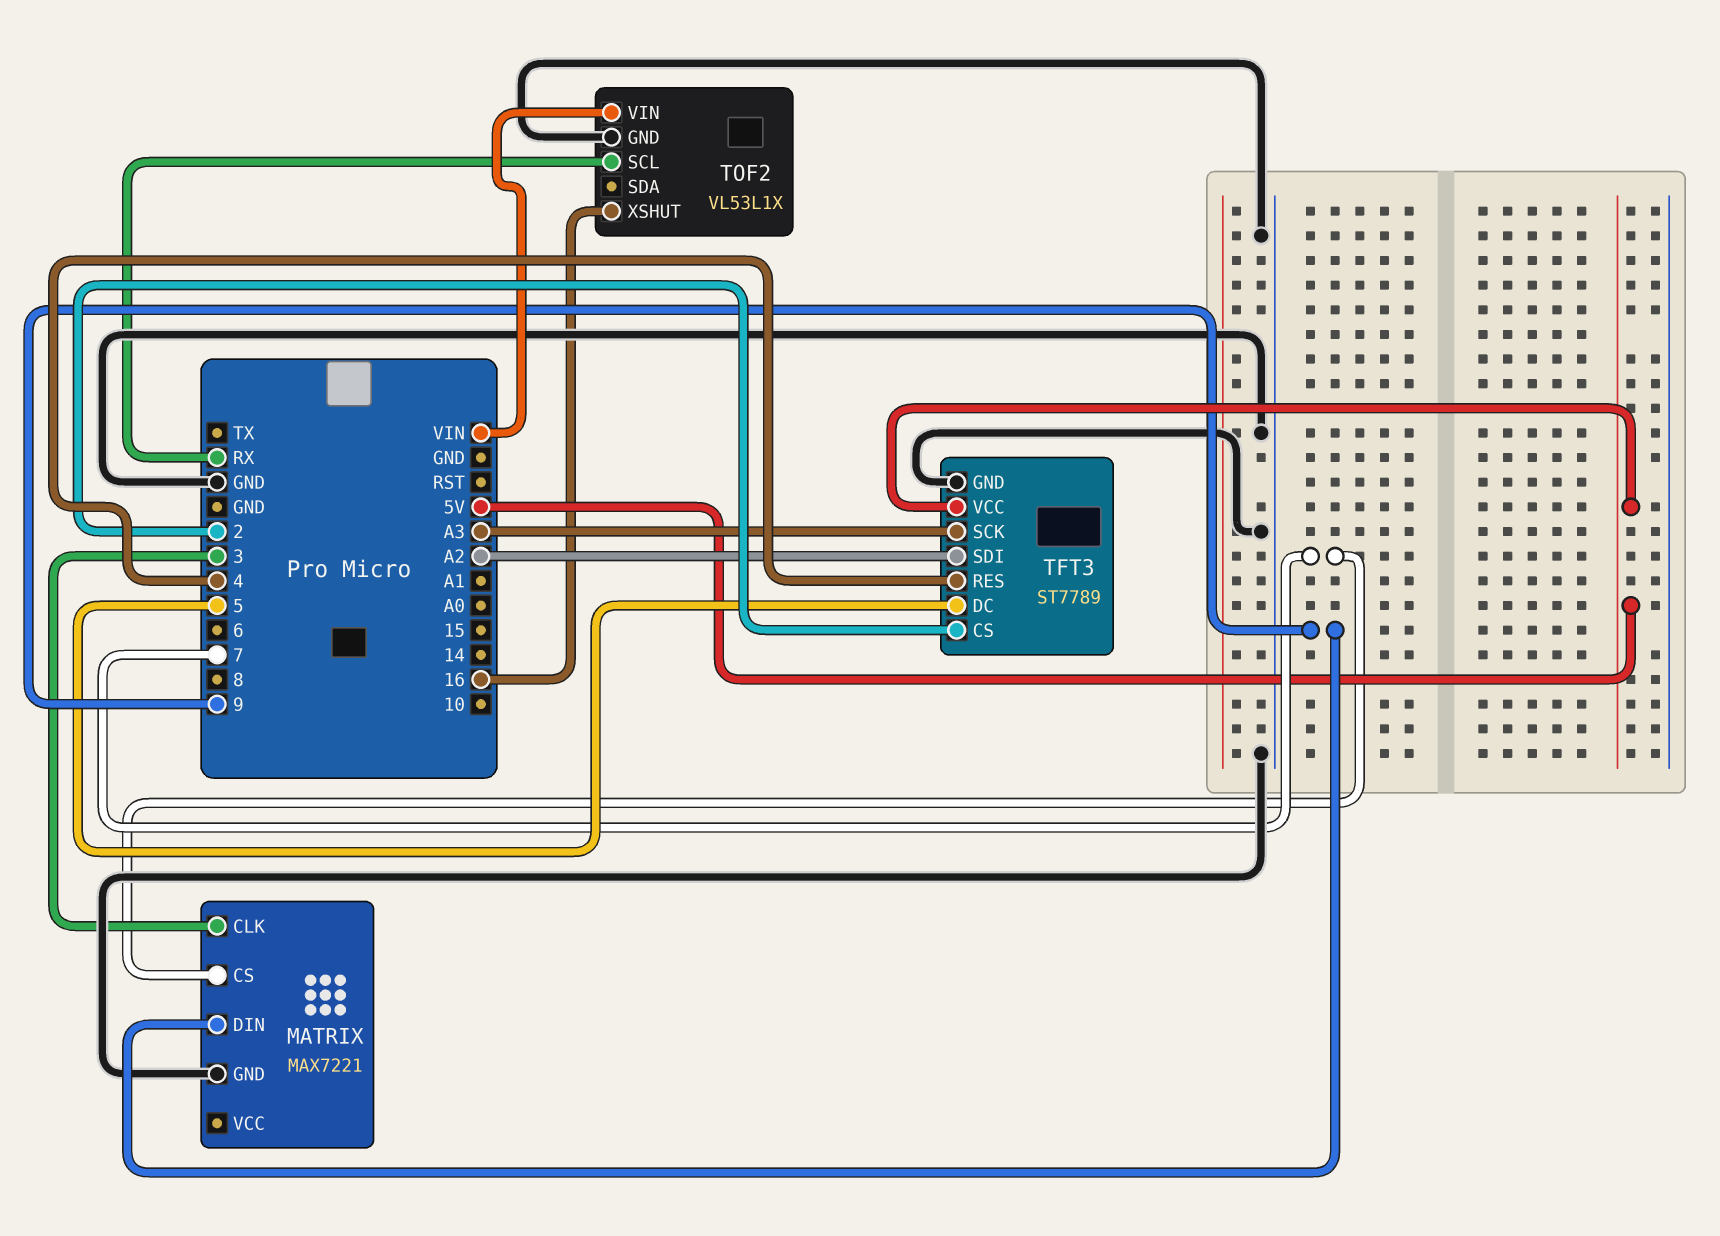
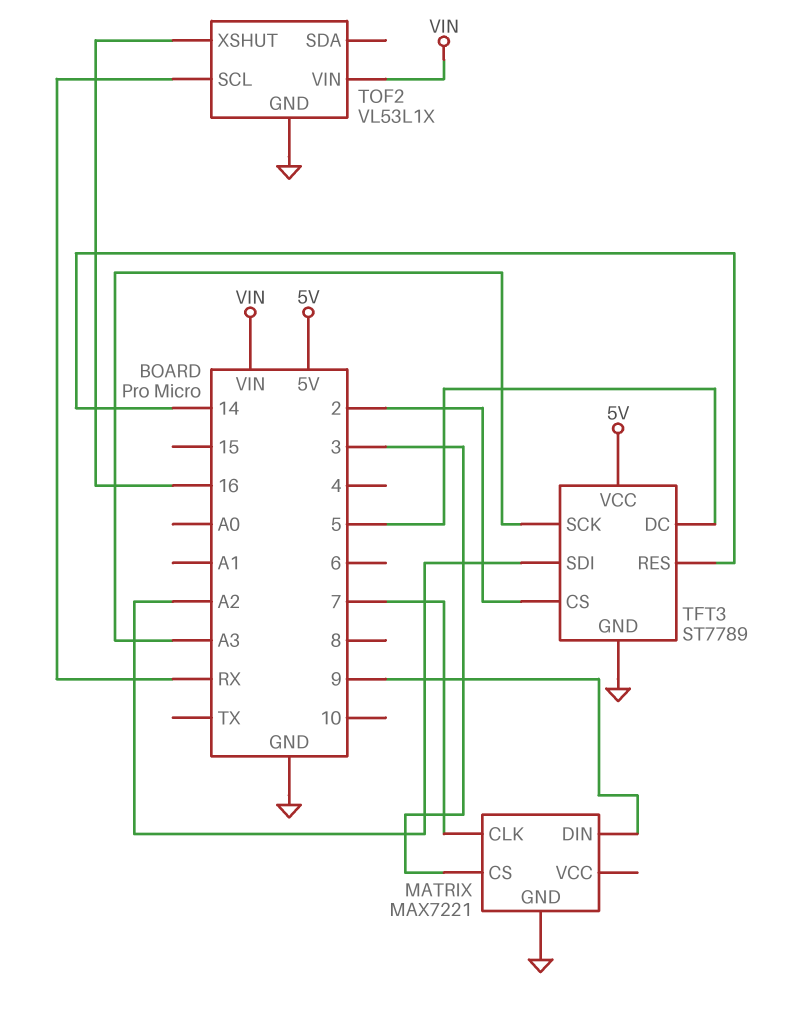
MATRIX pin CLK: 3 -> 7
MATRIX pin CS: 7 -> 3
TFT3 pin RES: 4 -> 14

